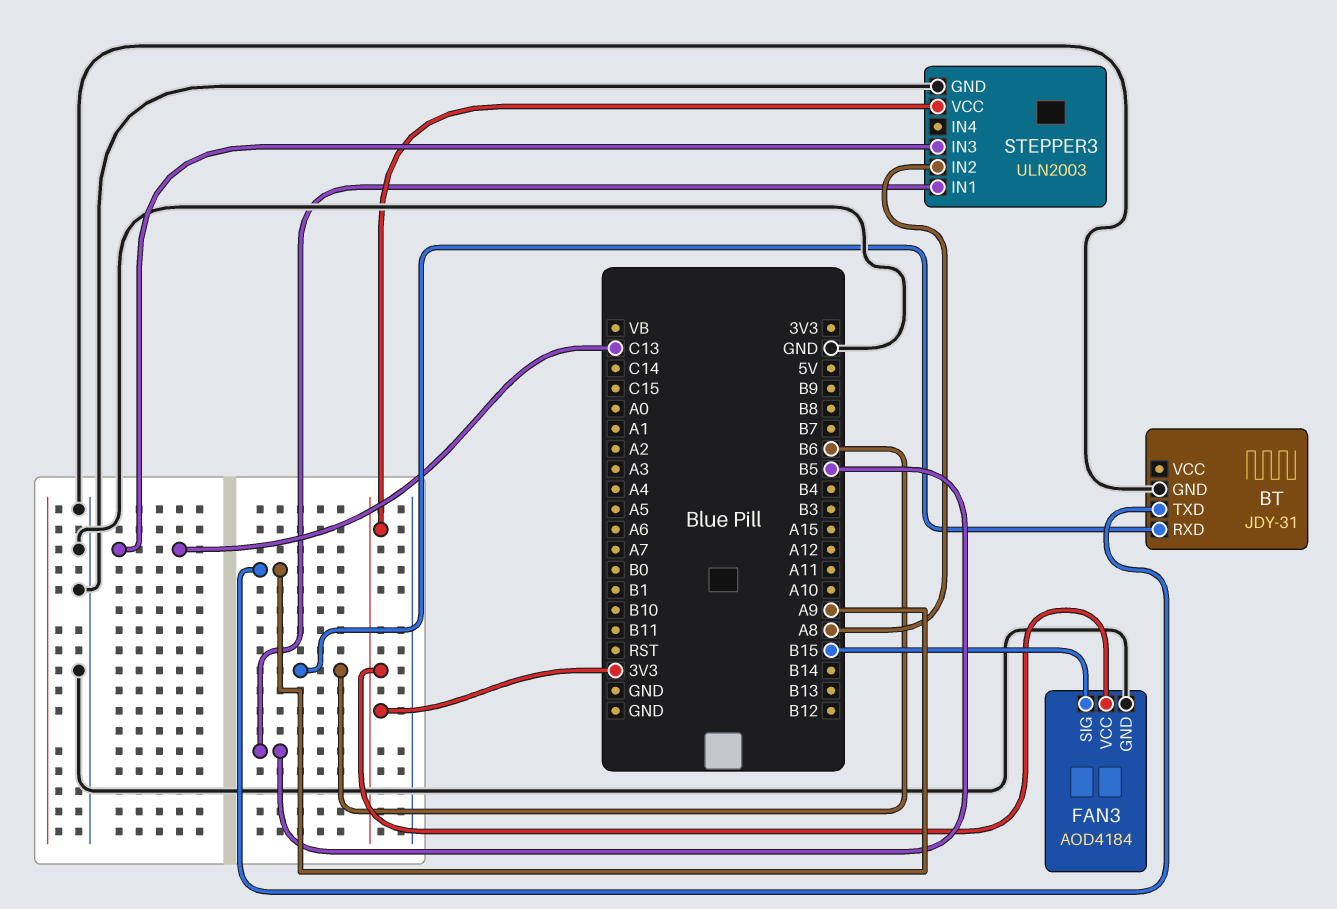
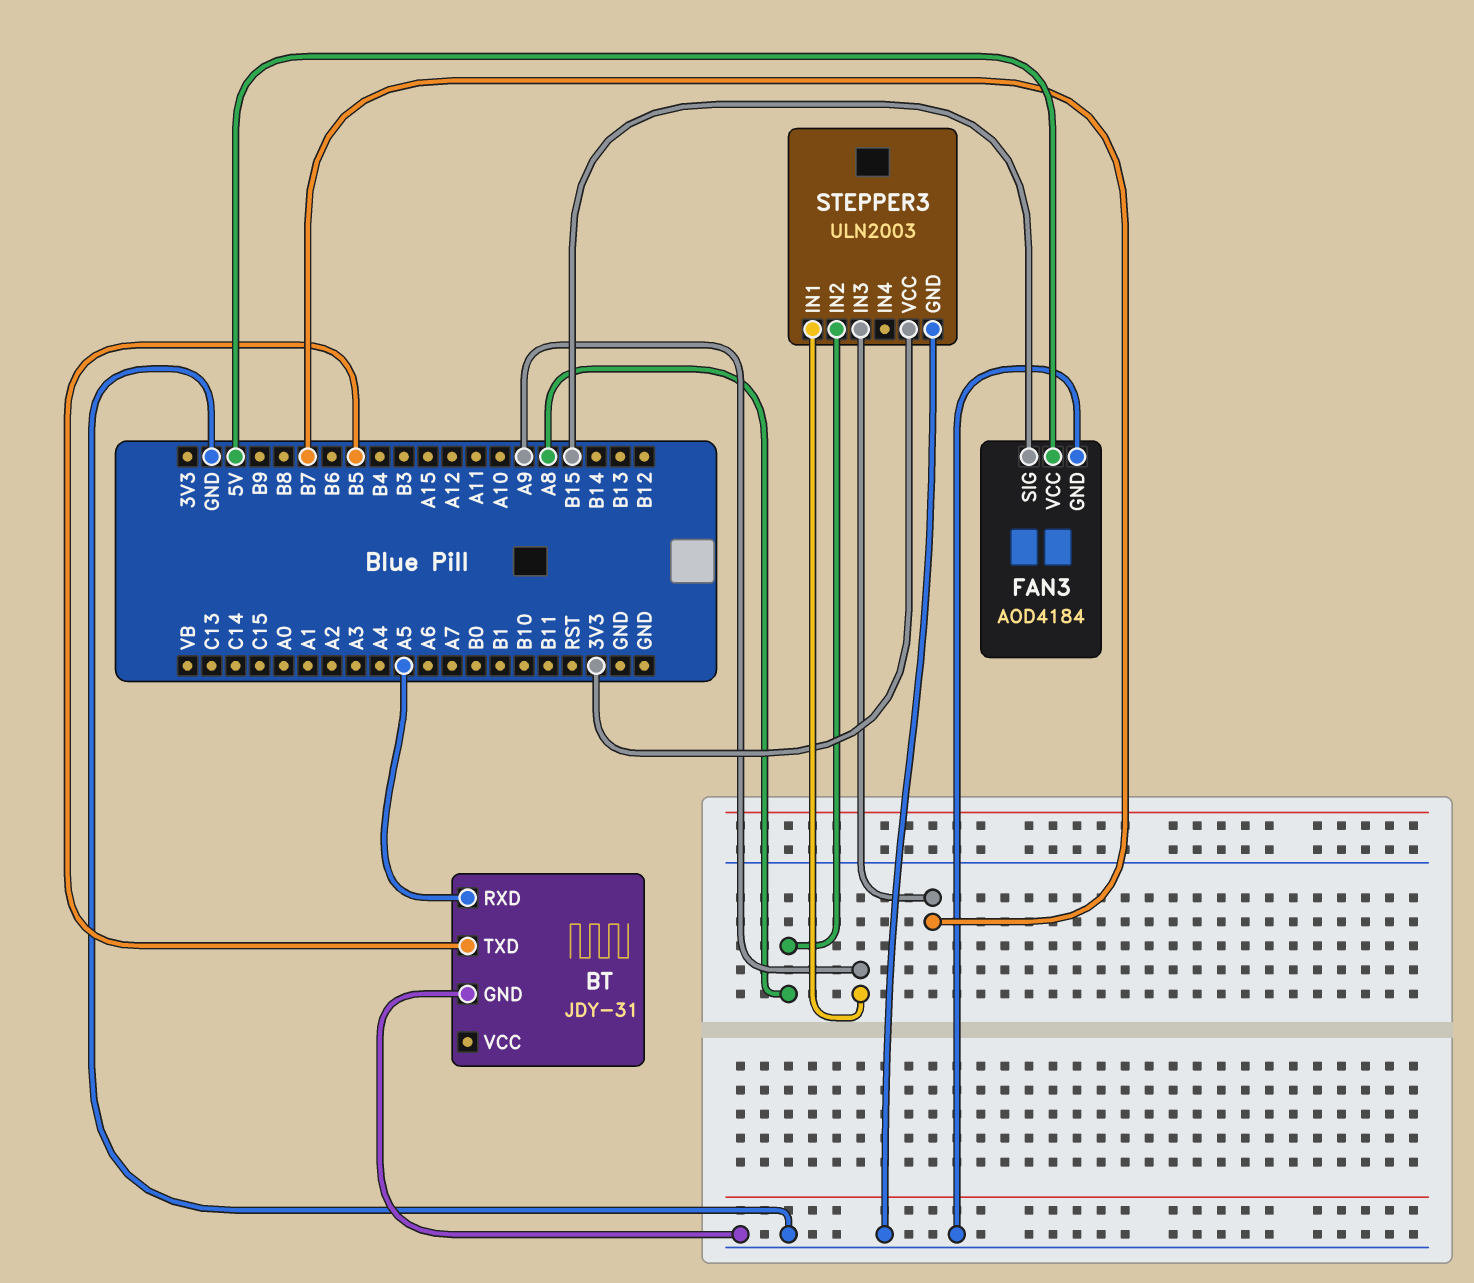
BT pin RXD: B6 -> A5
BT pin TXD: A9 -> B5
FAN3 pin VCC: 3V3 -> 5V
STEPPER3 pin IN1: B5 -> A9
STEPPER3 pin IN3: C13 -> B7

